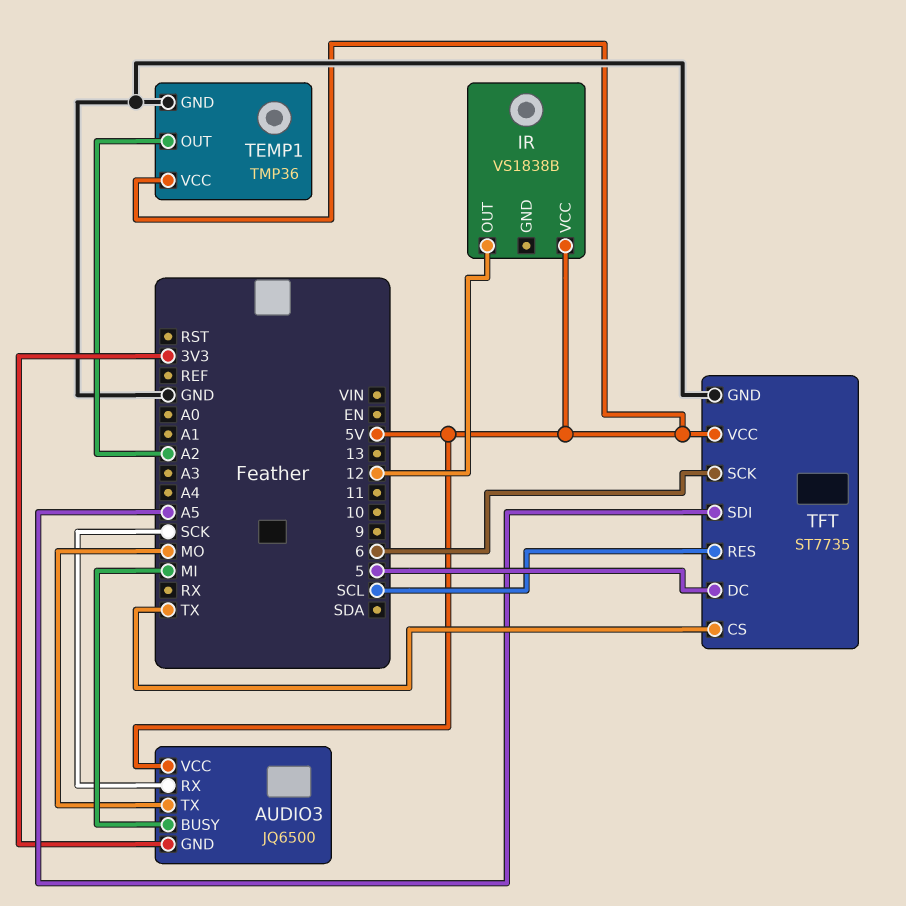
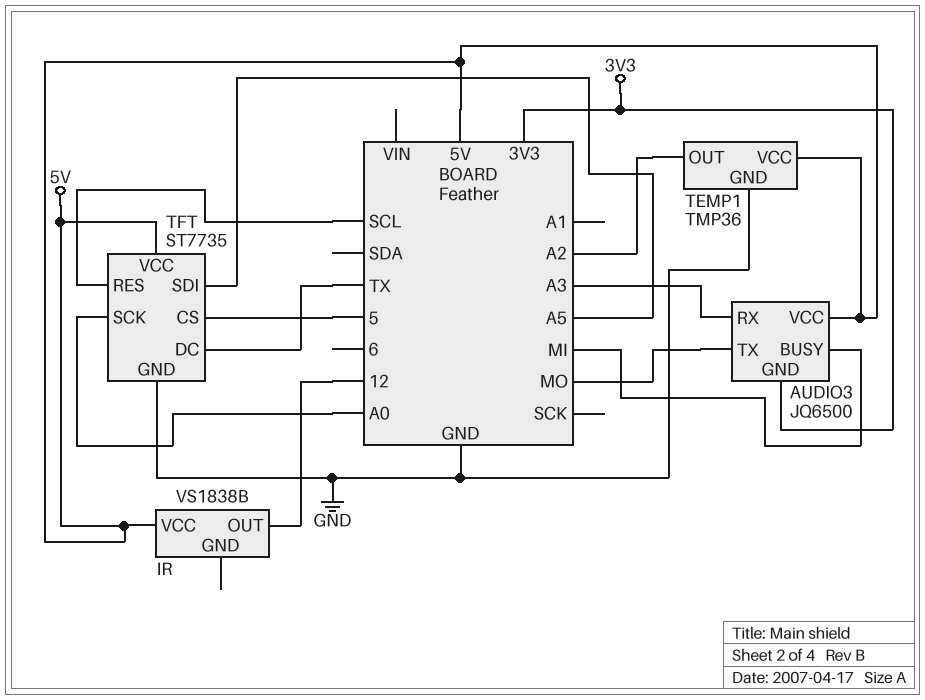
AUDIO3 pin RX: SCK -> A3
TFT pin CS: TX -> 5
TFT pin DC: 5 -> TX
TFT pin SCK: 6 -> A0

